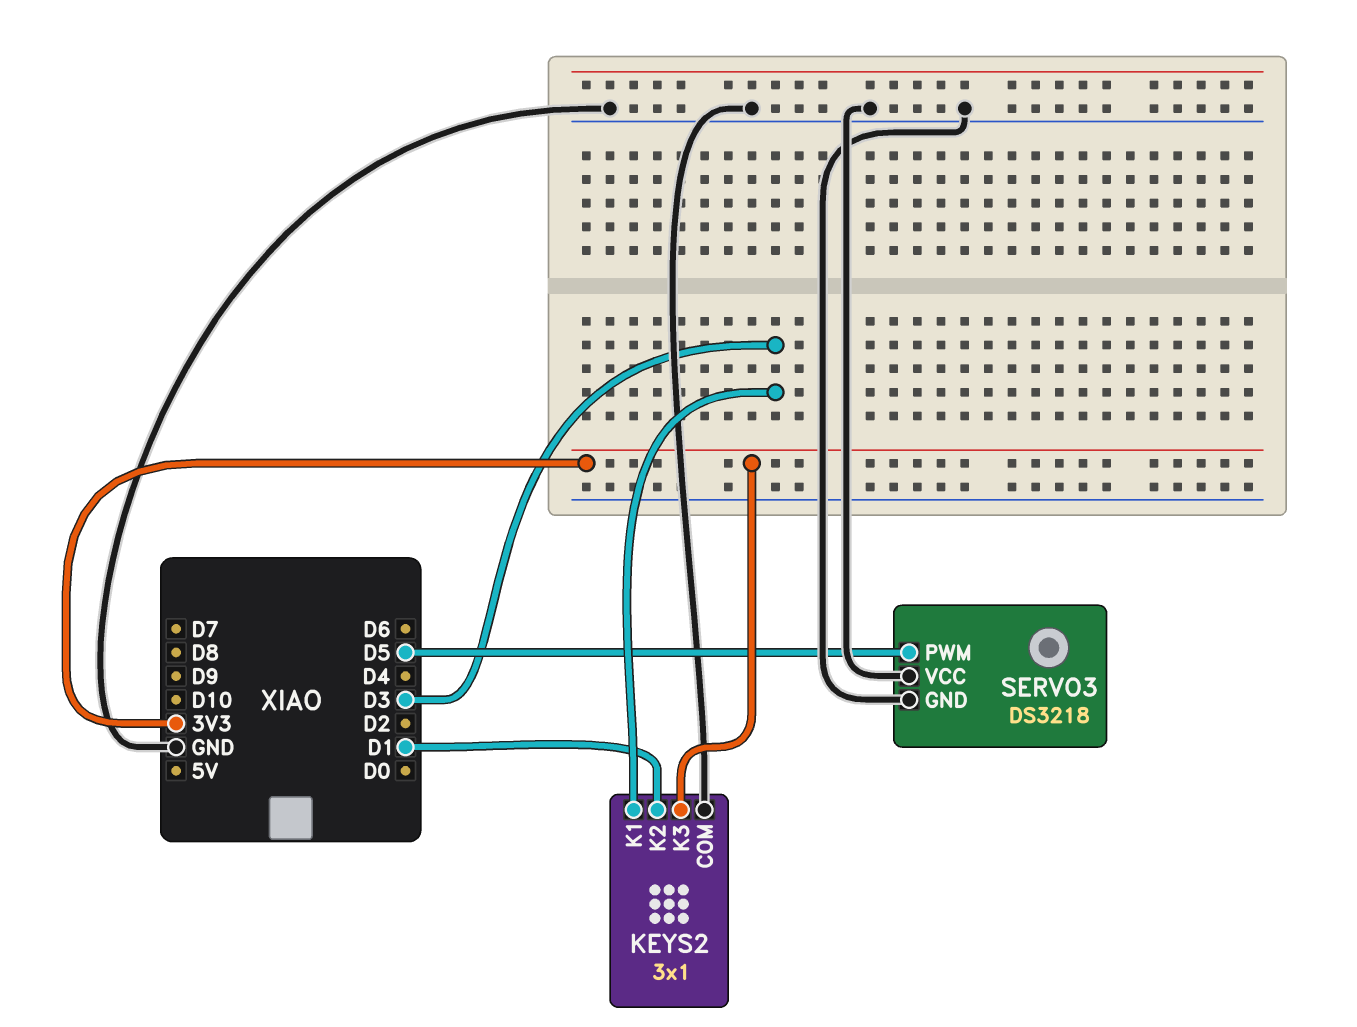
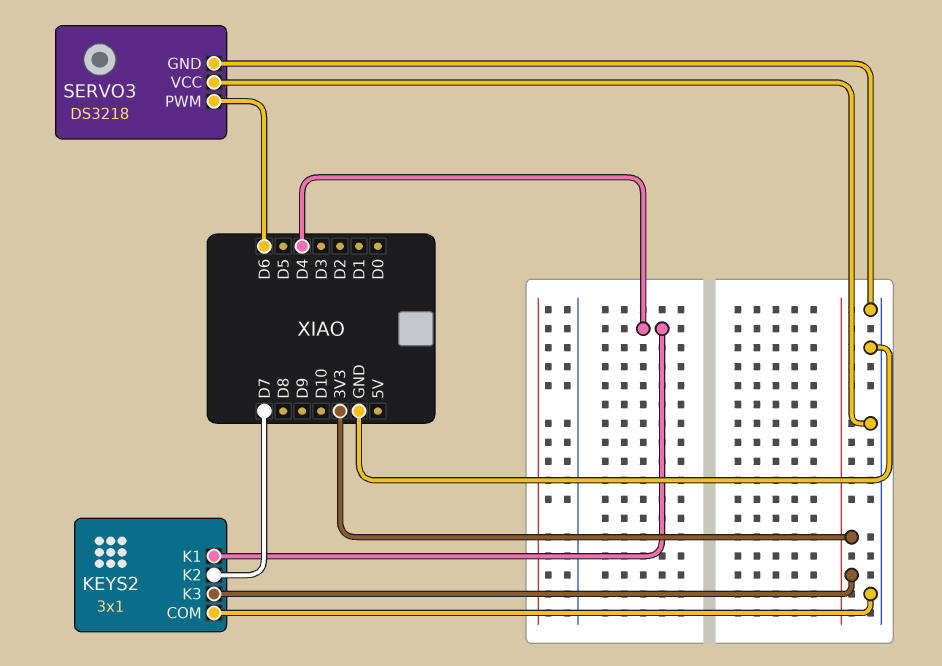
KEYS2 pin K1: D3 -> D4
KEYS2 pin K2: D1 -> D7
SERVO3 pin PWM: D5 -> D6

